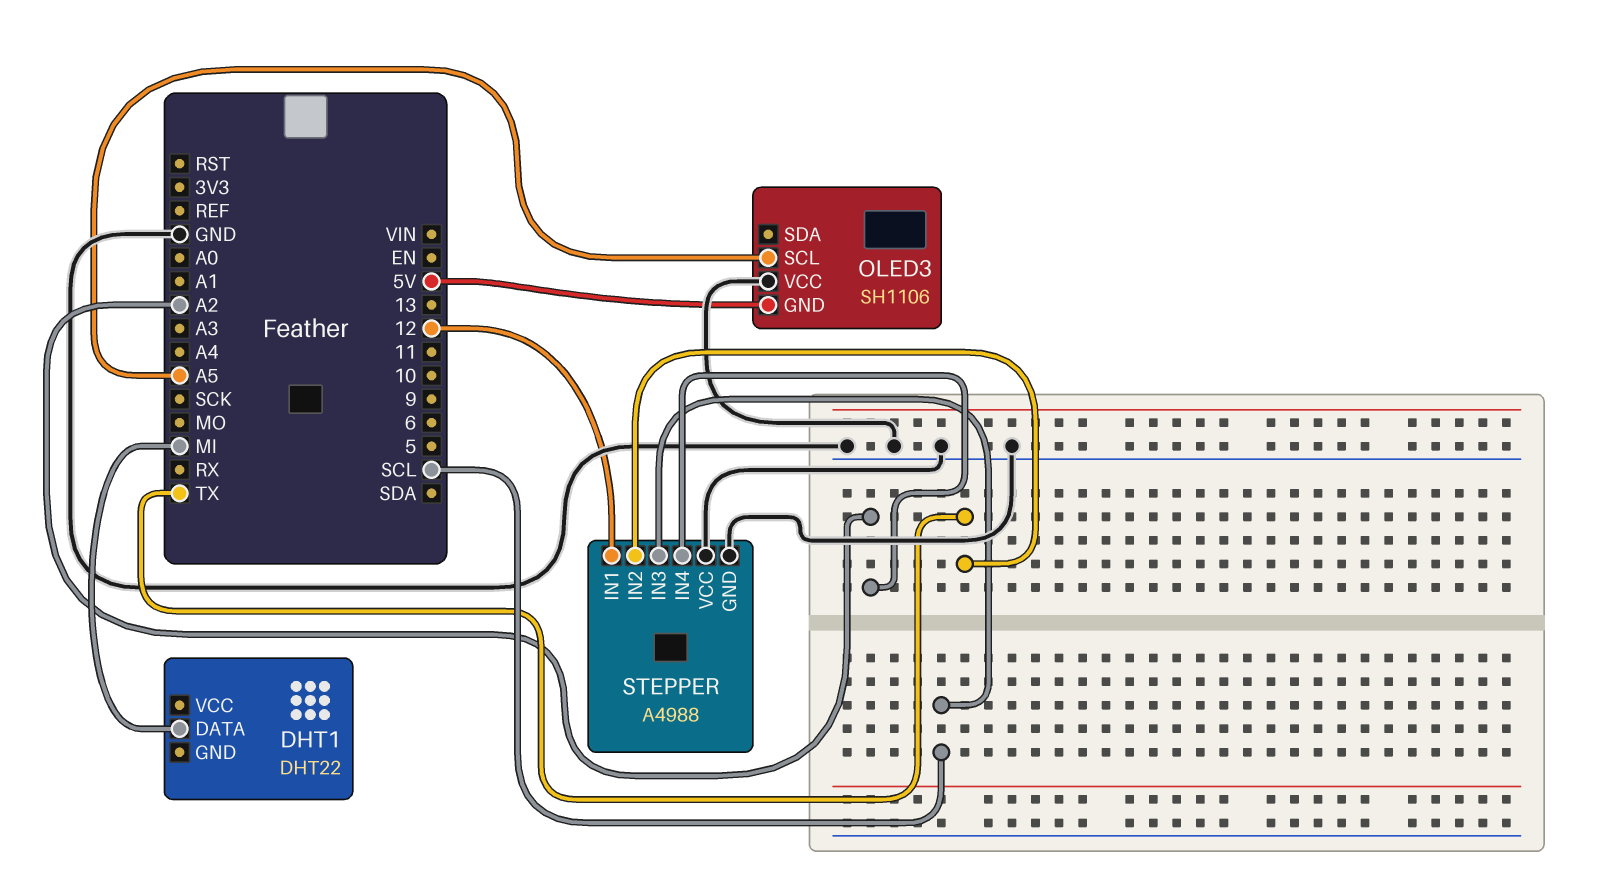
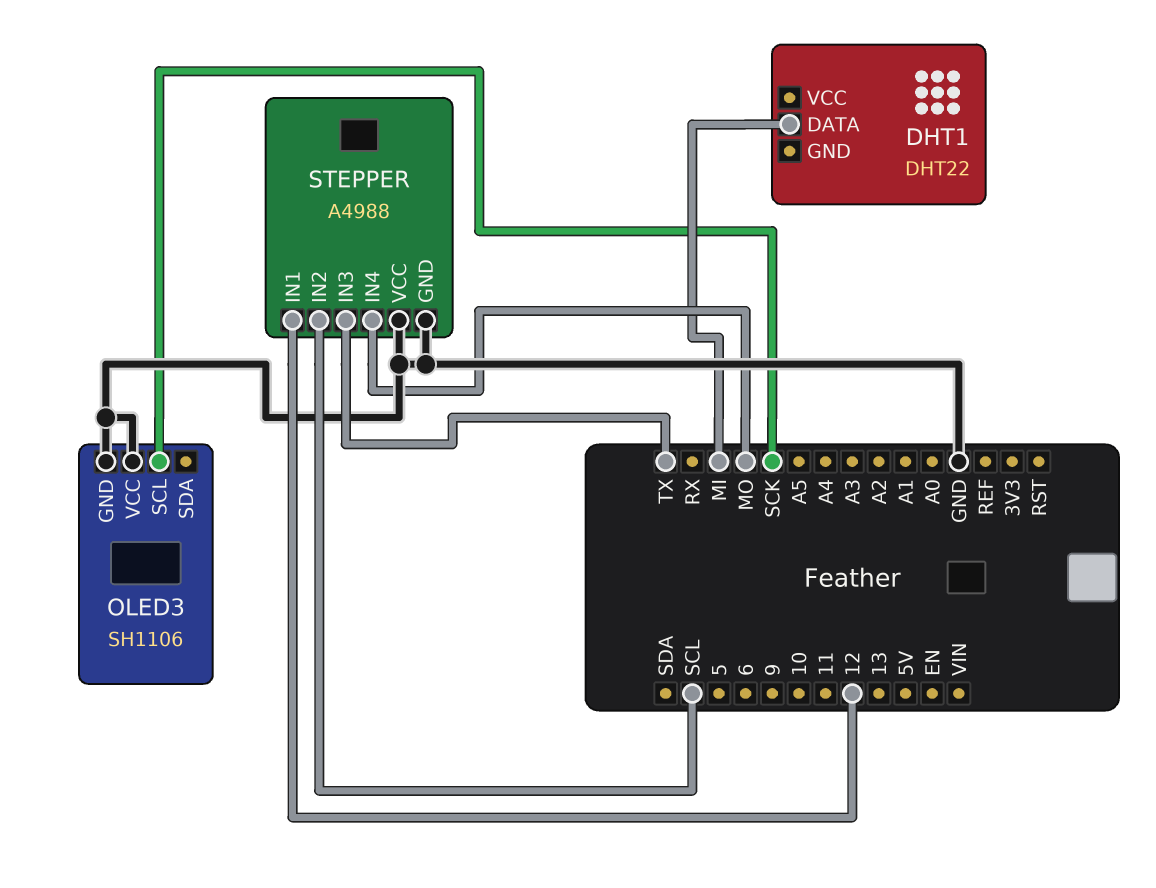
OLED3 pin GND: 5V -> GND
OLED3 pin SCL: A5 -> SCK
STEPPER pin IN2: TX -> SCL
STEPPER pin IN3: SCL -> TX
STEPPER pin IN4: A2 -> MO

